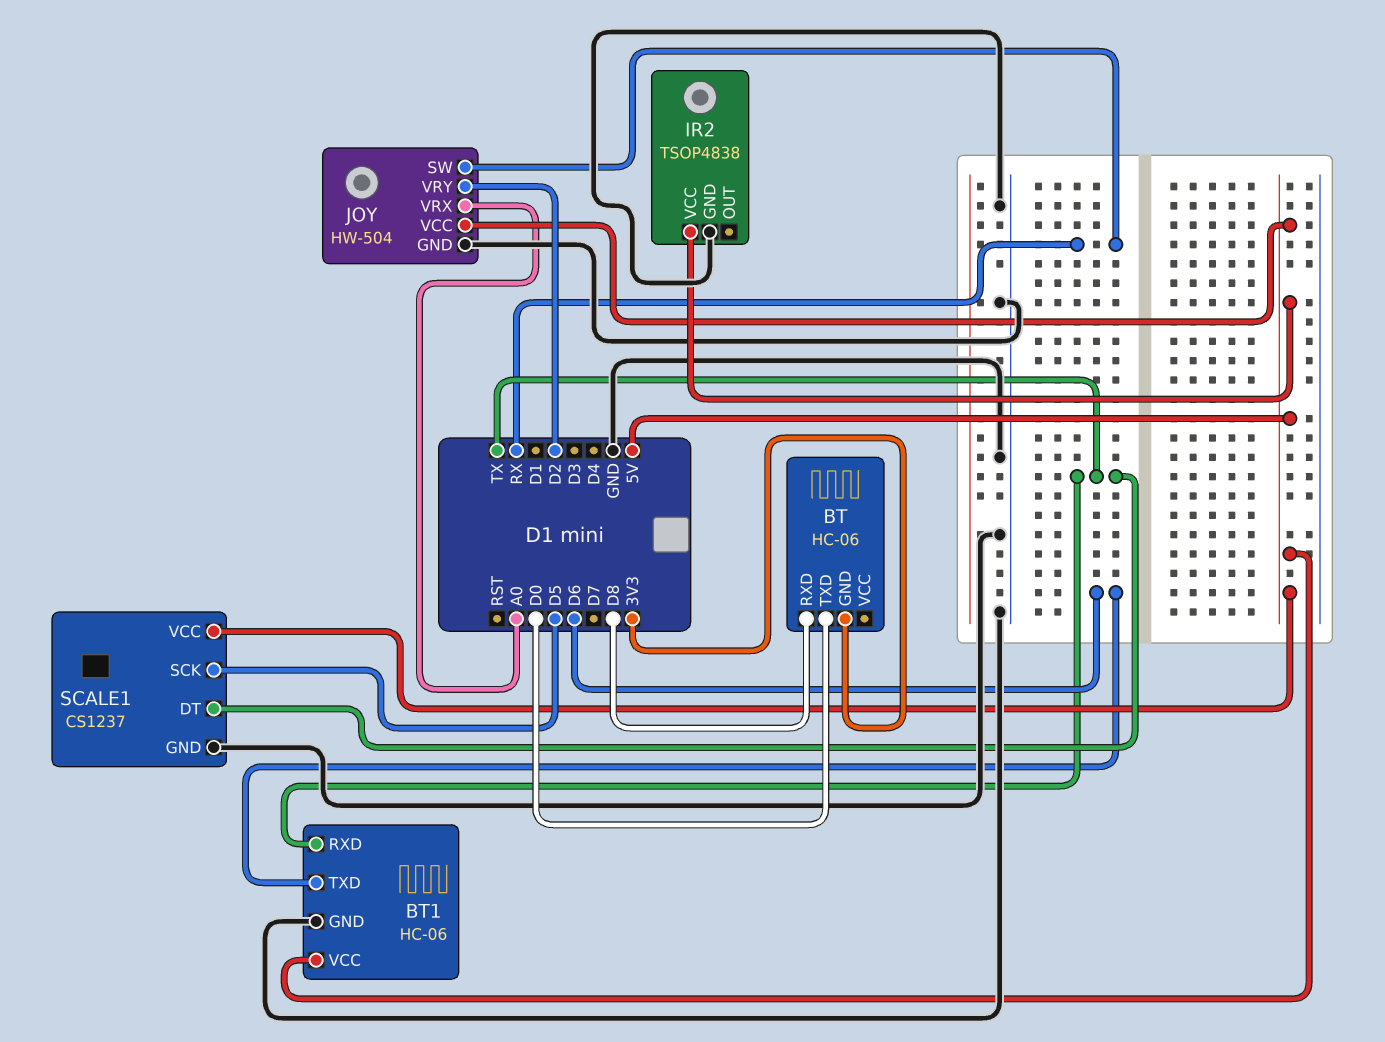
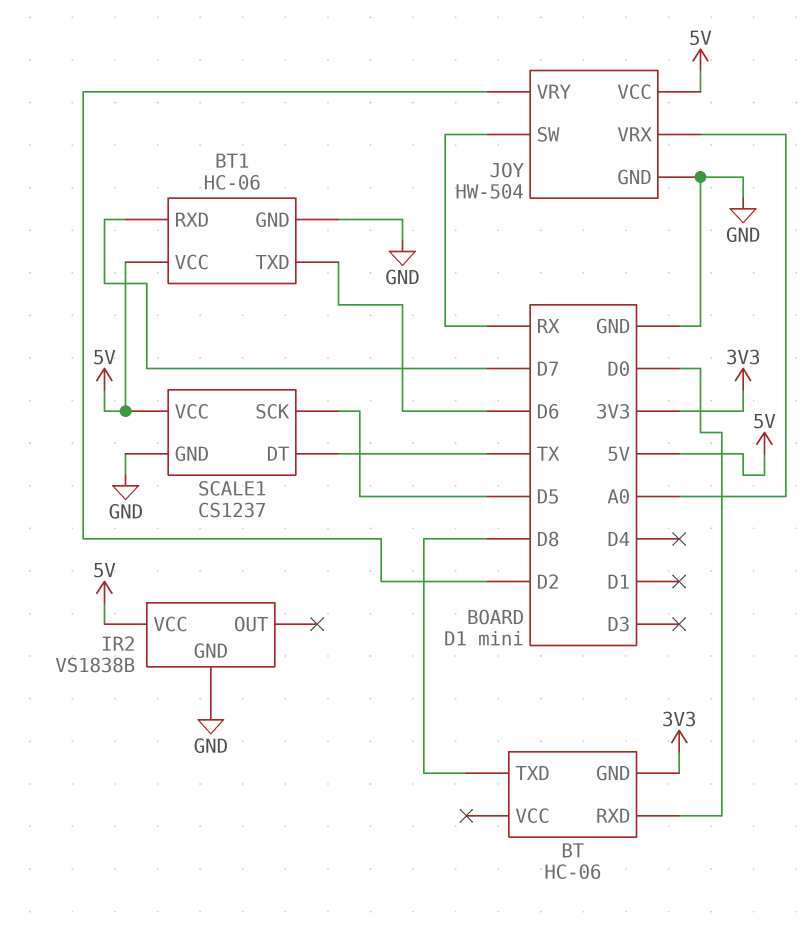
BT pin RXD: D8 -> D0
BT pin TXD: D0 -> D8
BT1 pin RXD: TX -> D7
IR2: TSOP4838 -> VS1838B

